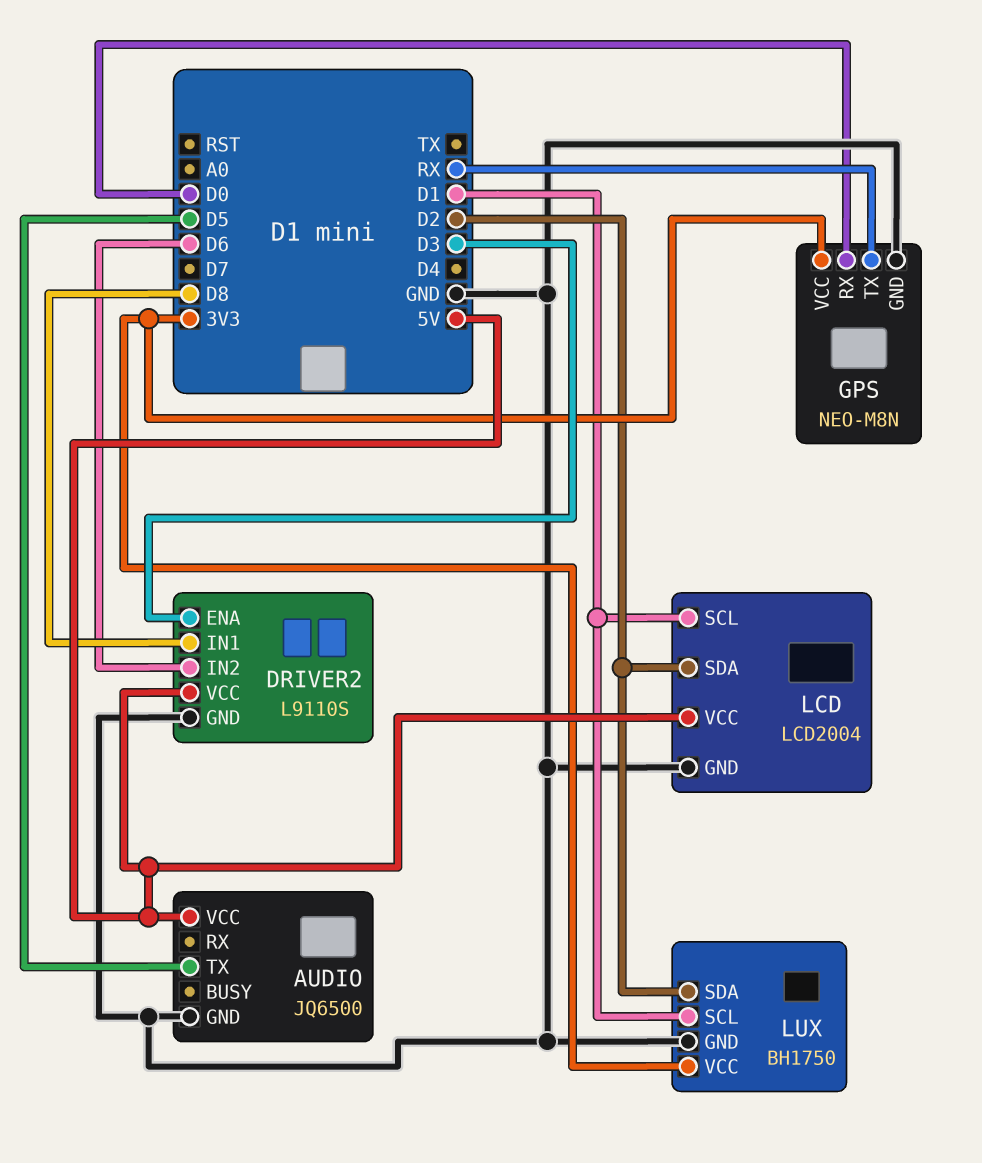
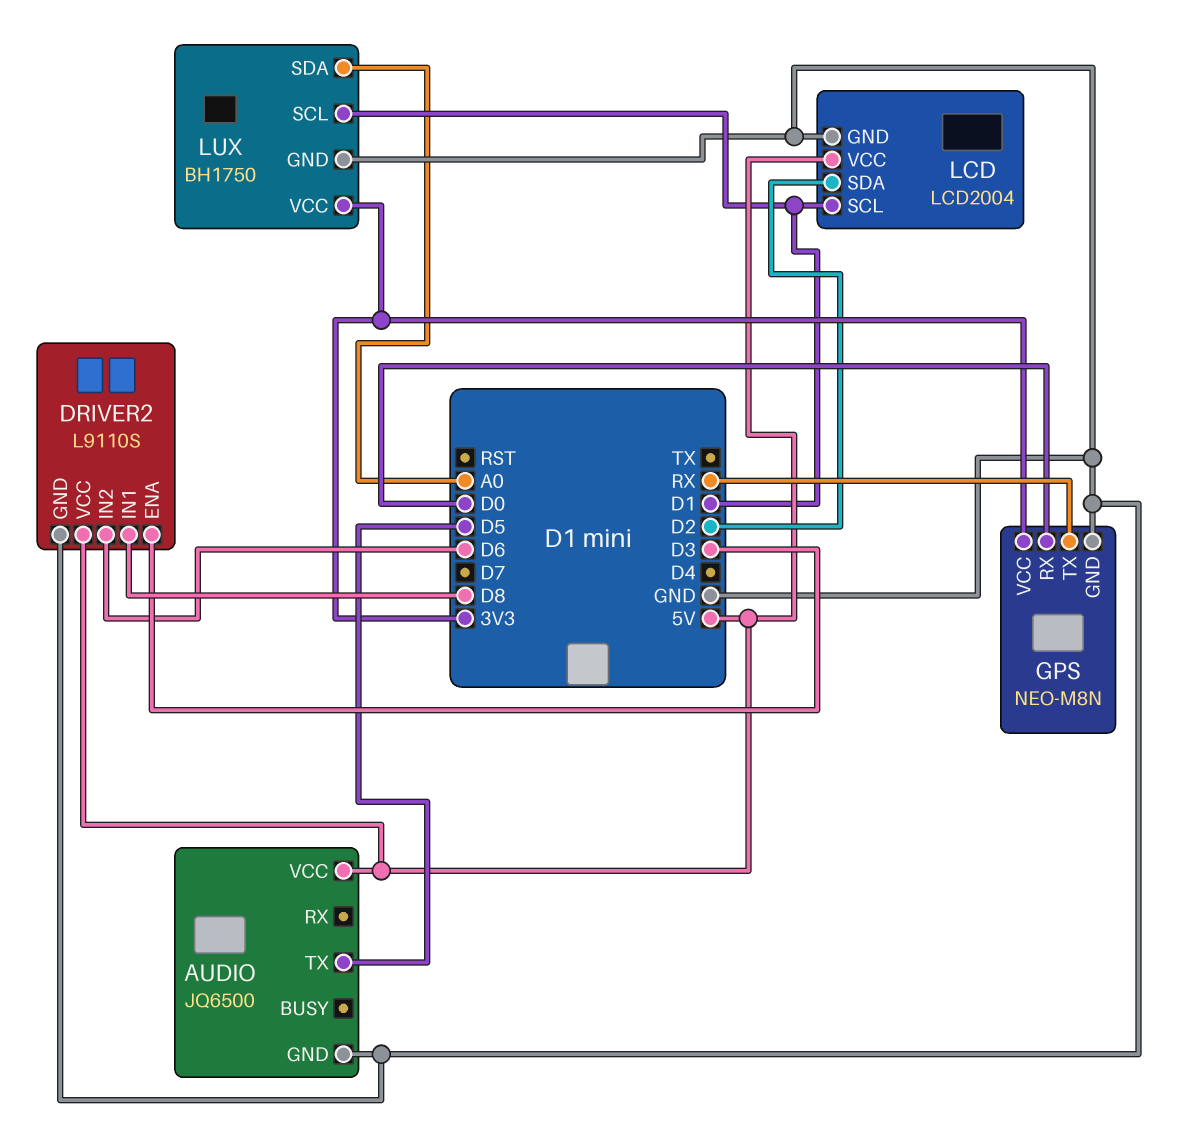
LUX pin SDA: D2 -> A0

